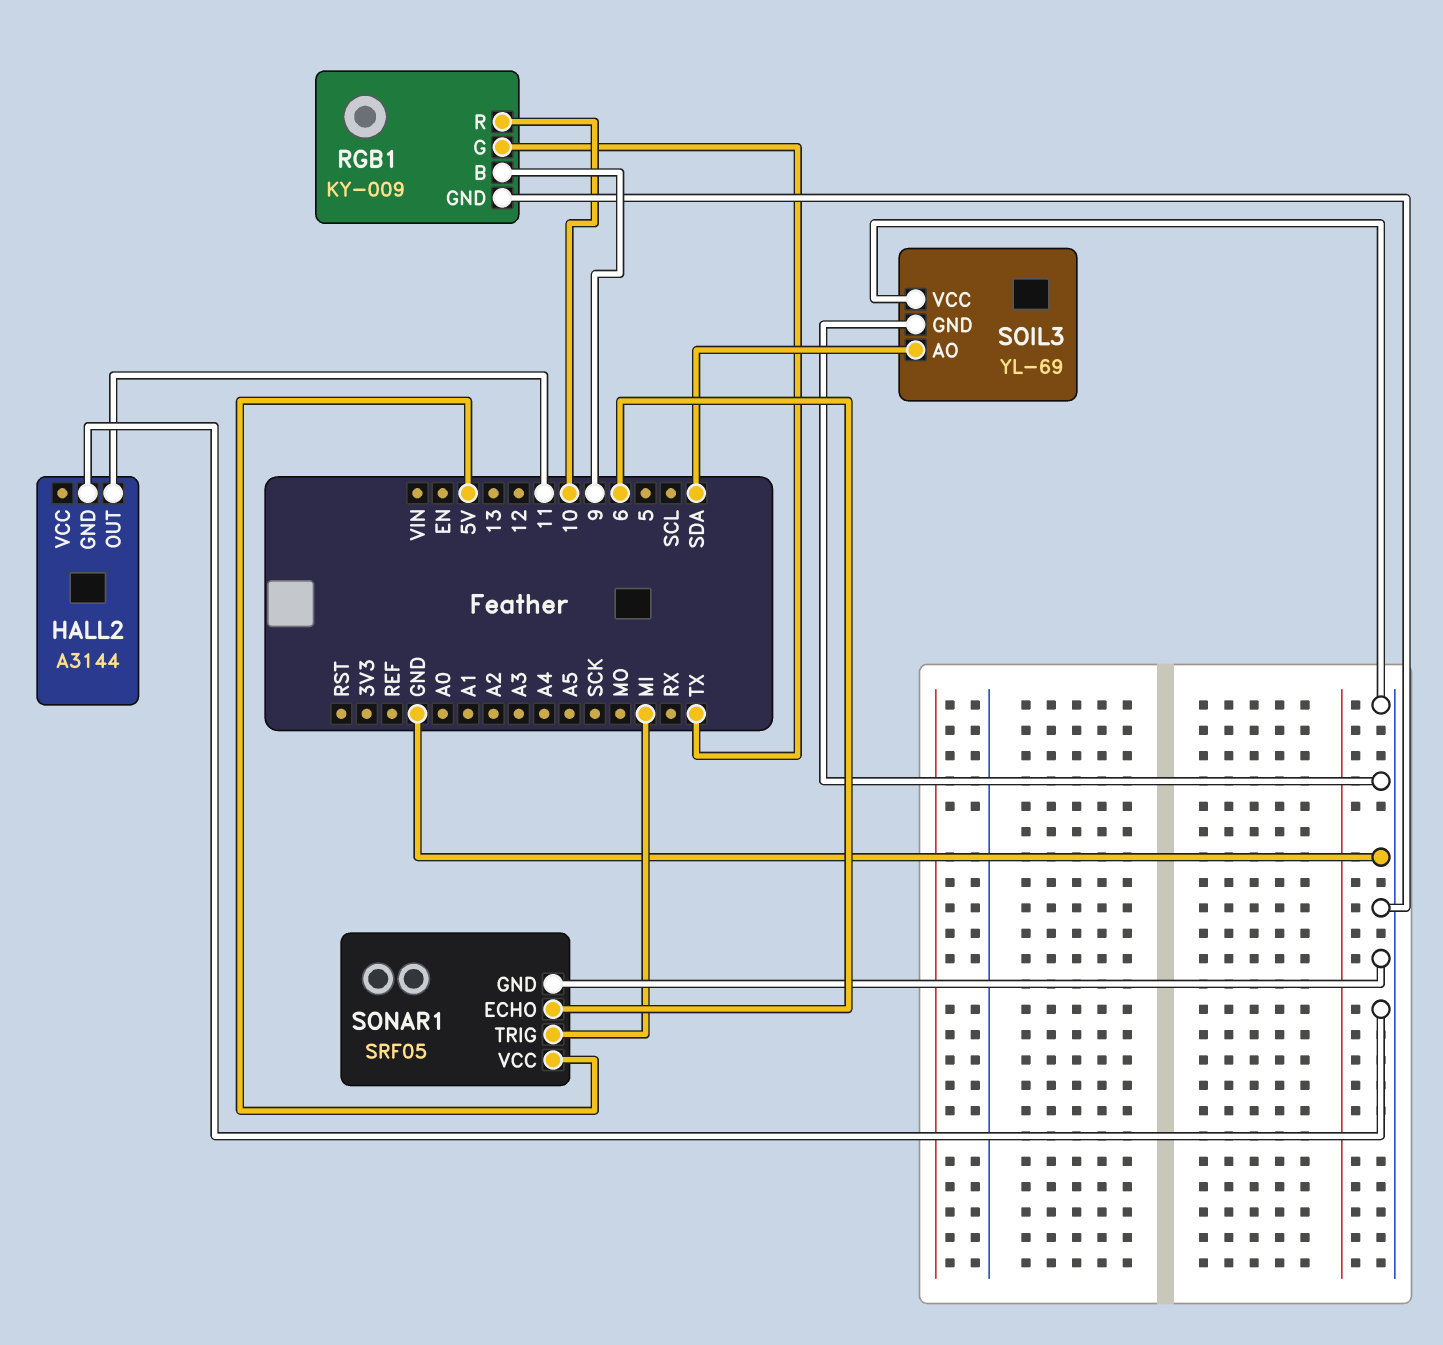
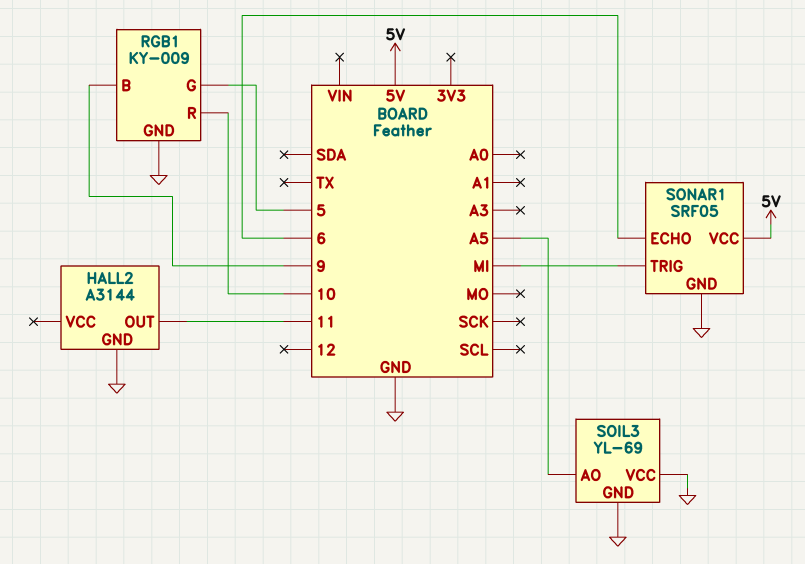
RGB1 pin G: TX -> 5
SOIL3 pin AO: SDA -> A5

